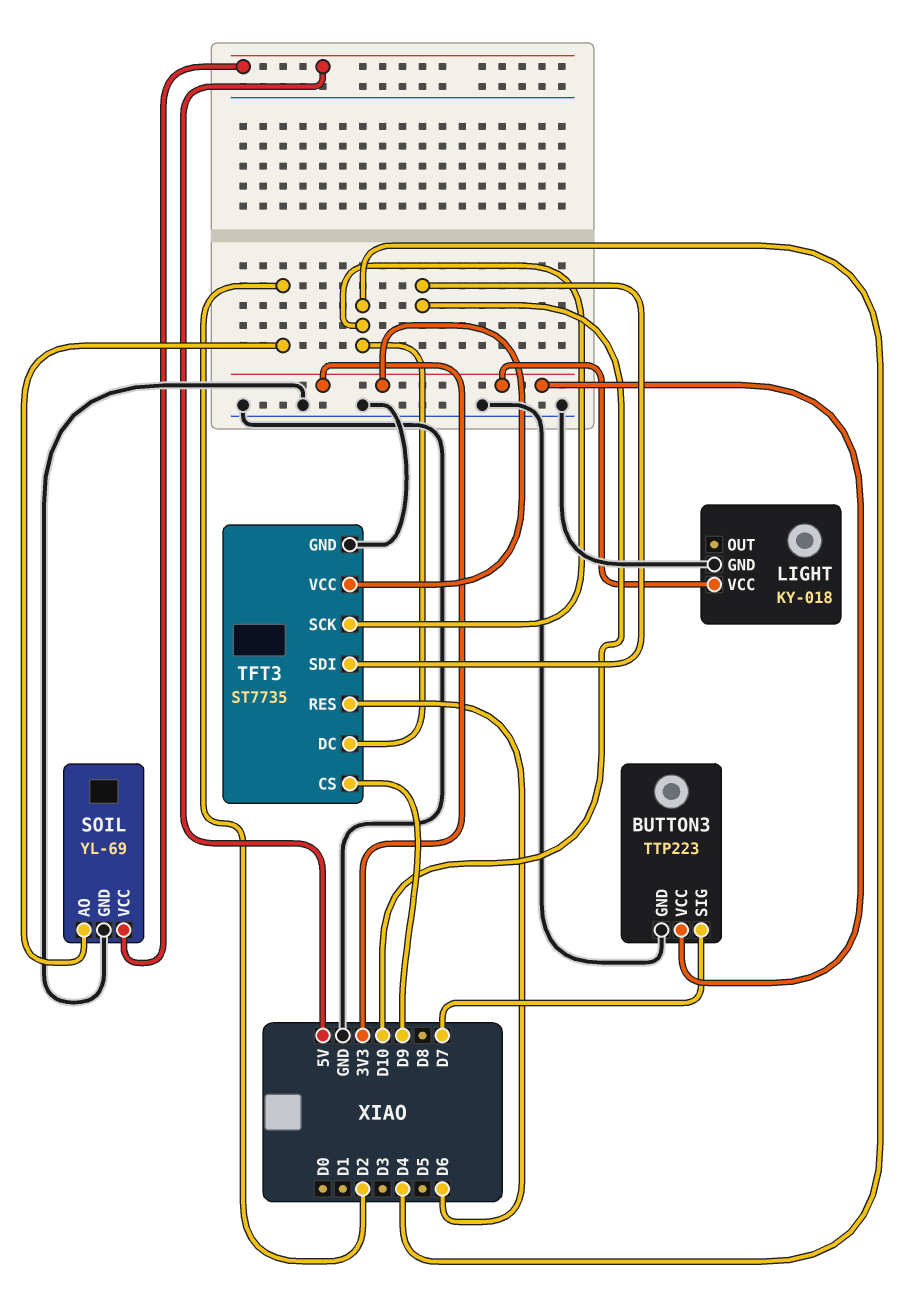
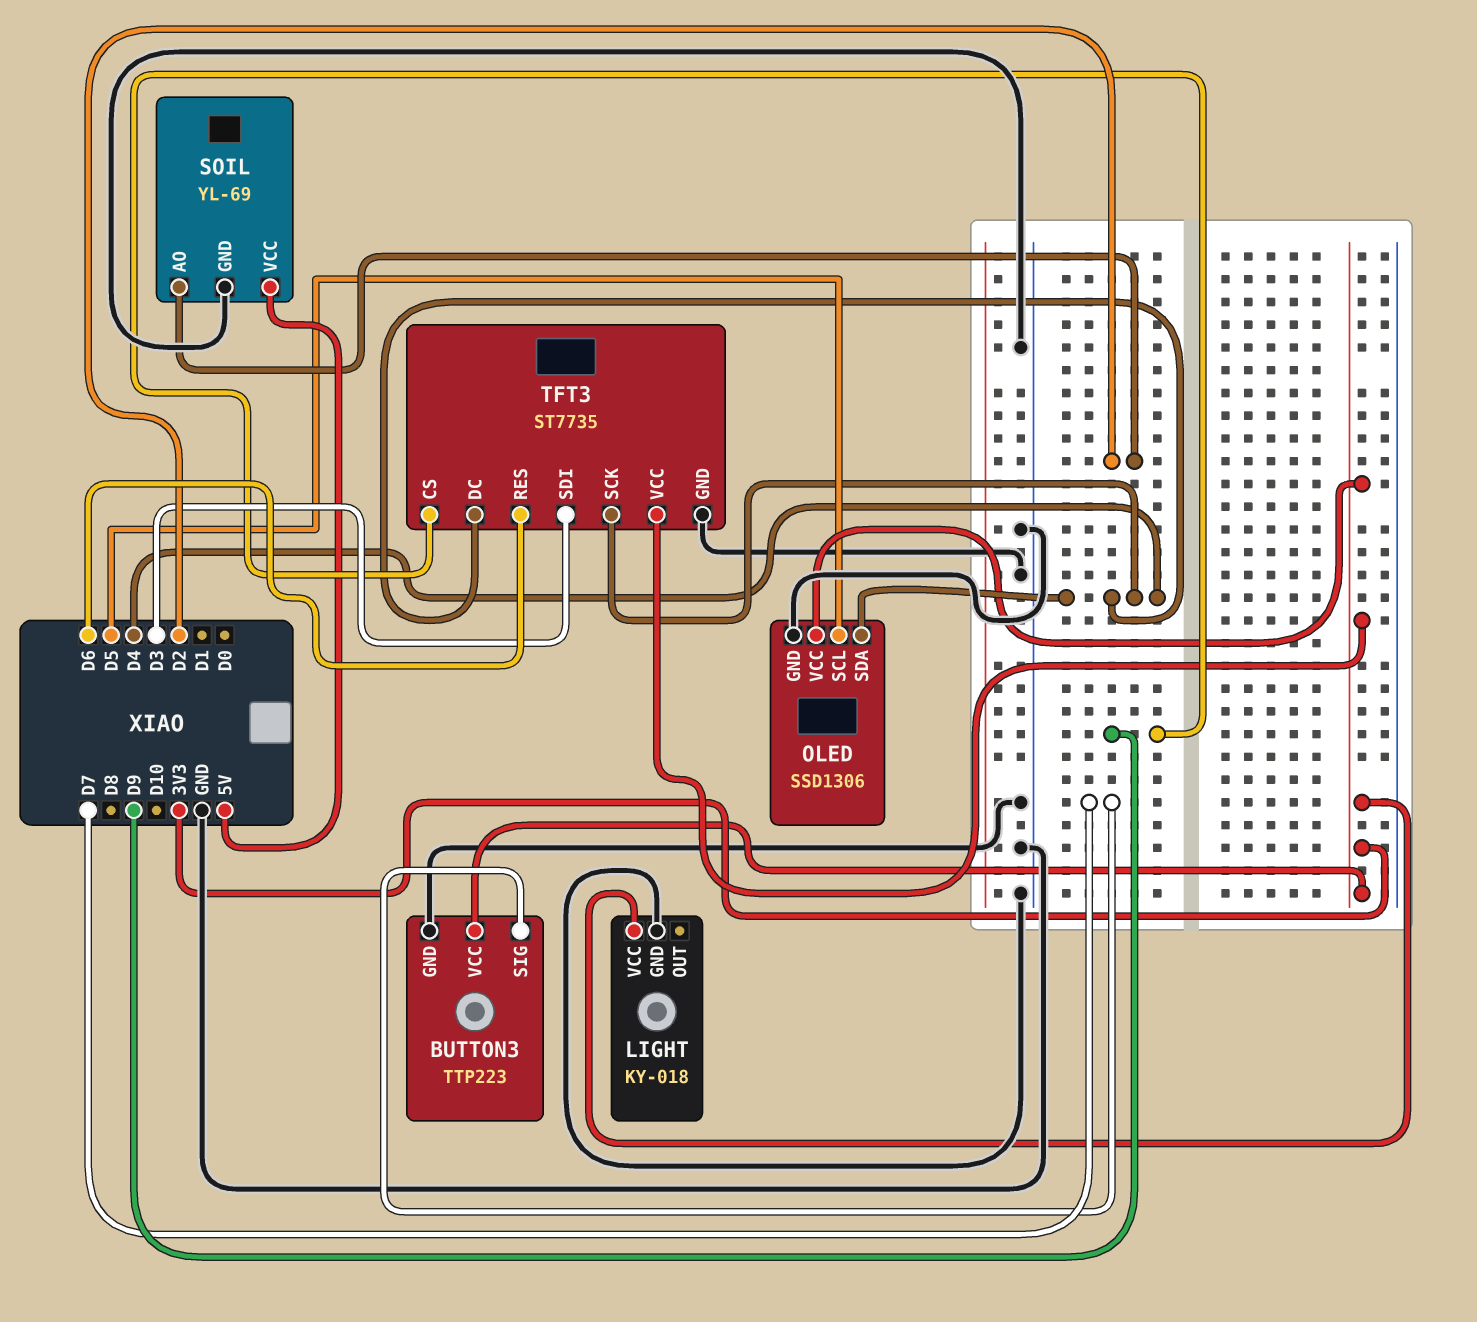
OLED: none -> SSD1306
OLED pin GND: none -> GND
OLED pin SCL: none -> D5
OLED pin SDA: none -> D4
OLED pin VCC: none -> 3V3
TFT3 pin SDI: D10 -> D3

